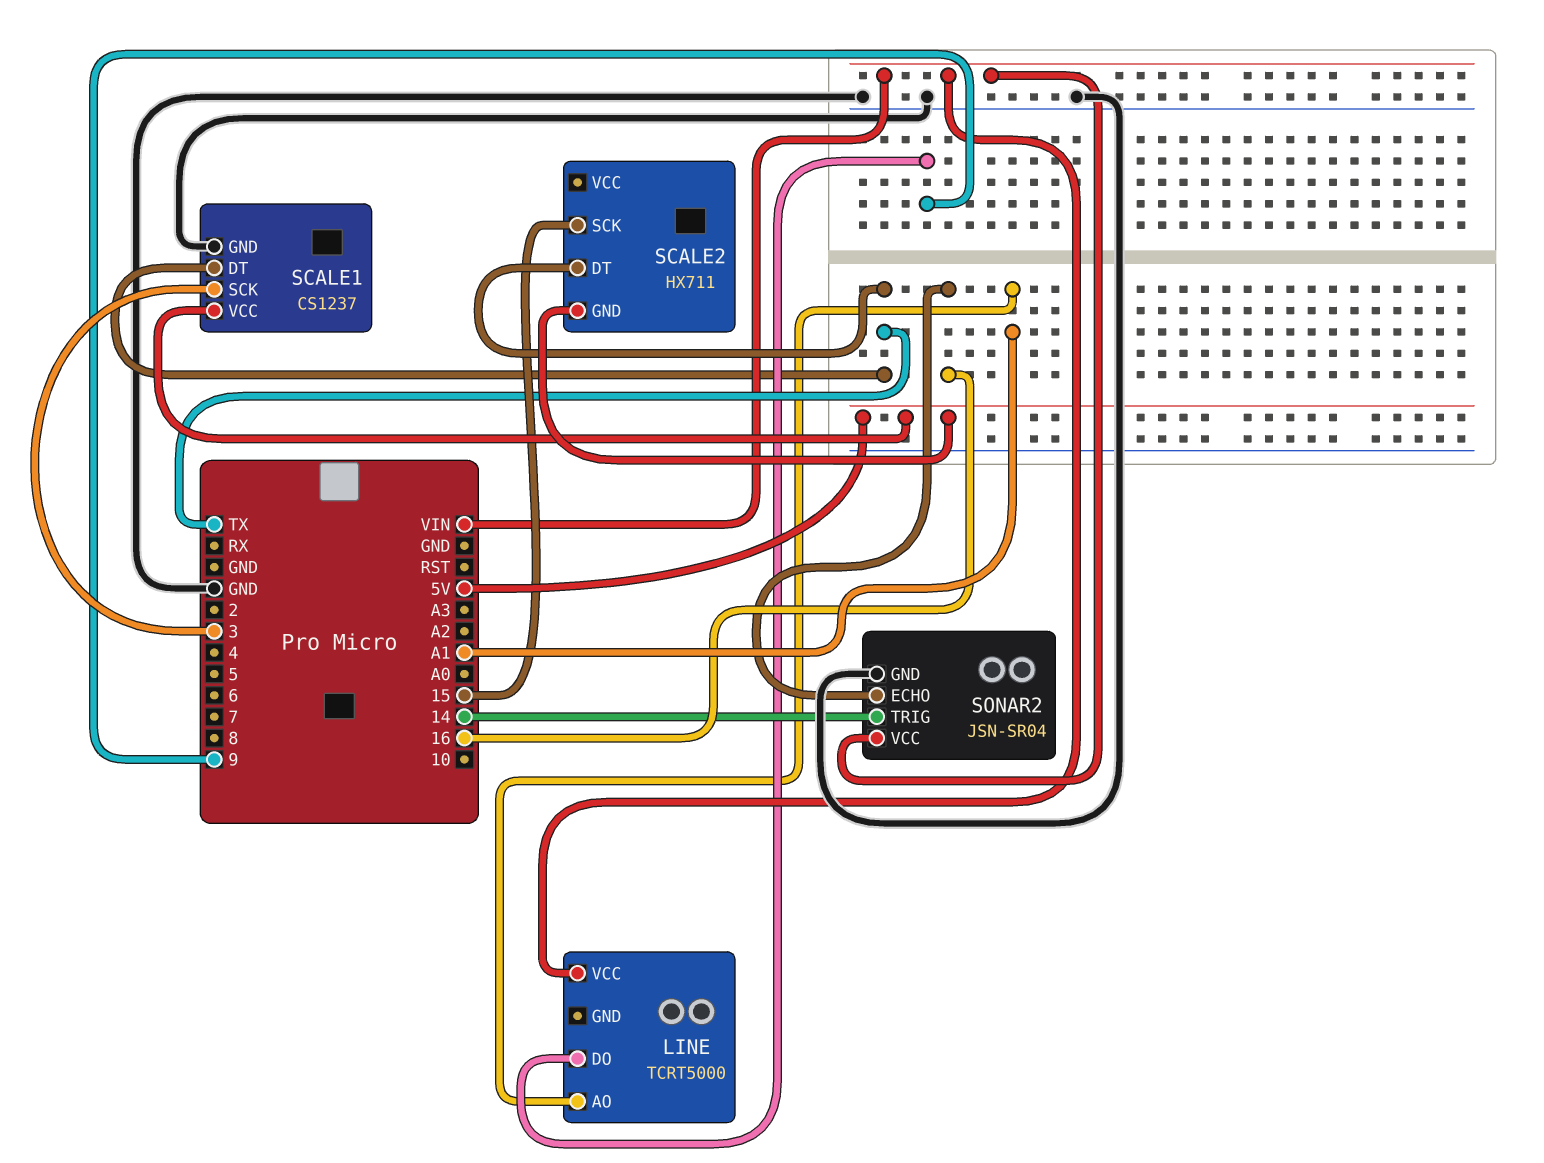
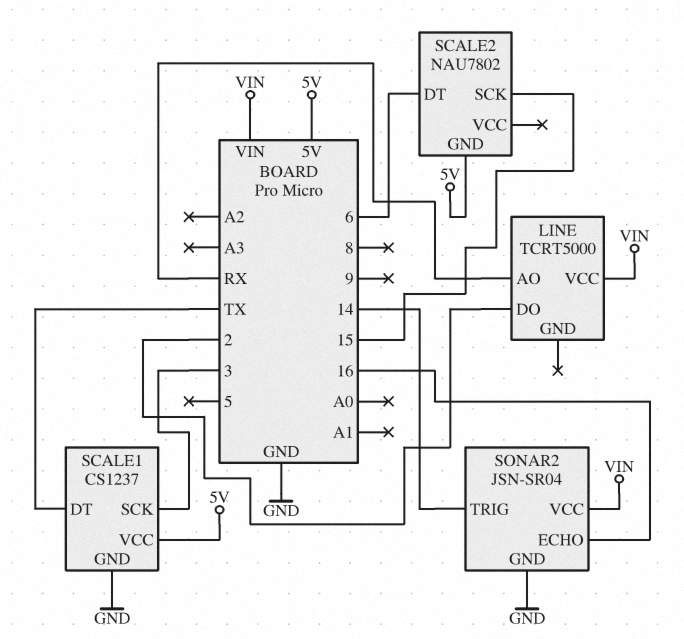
LINE pin AO: A1 -> RX
LINE pin DO: 9 -> 2
SCALE2: HX711 -> NAU7802
SCALE2 pin DT: TX -> 6

